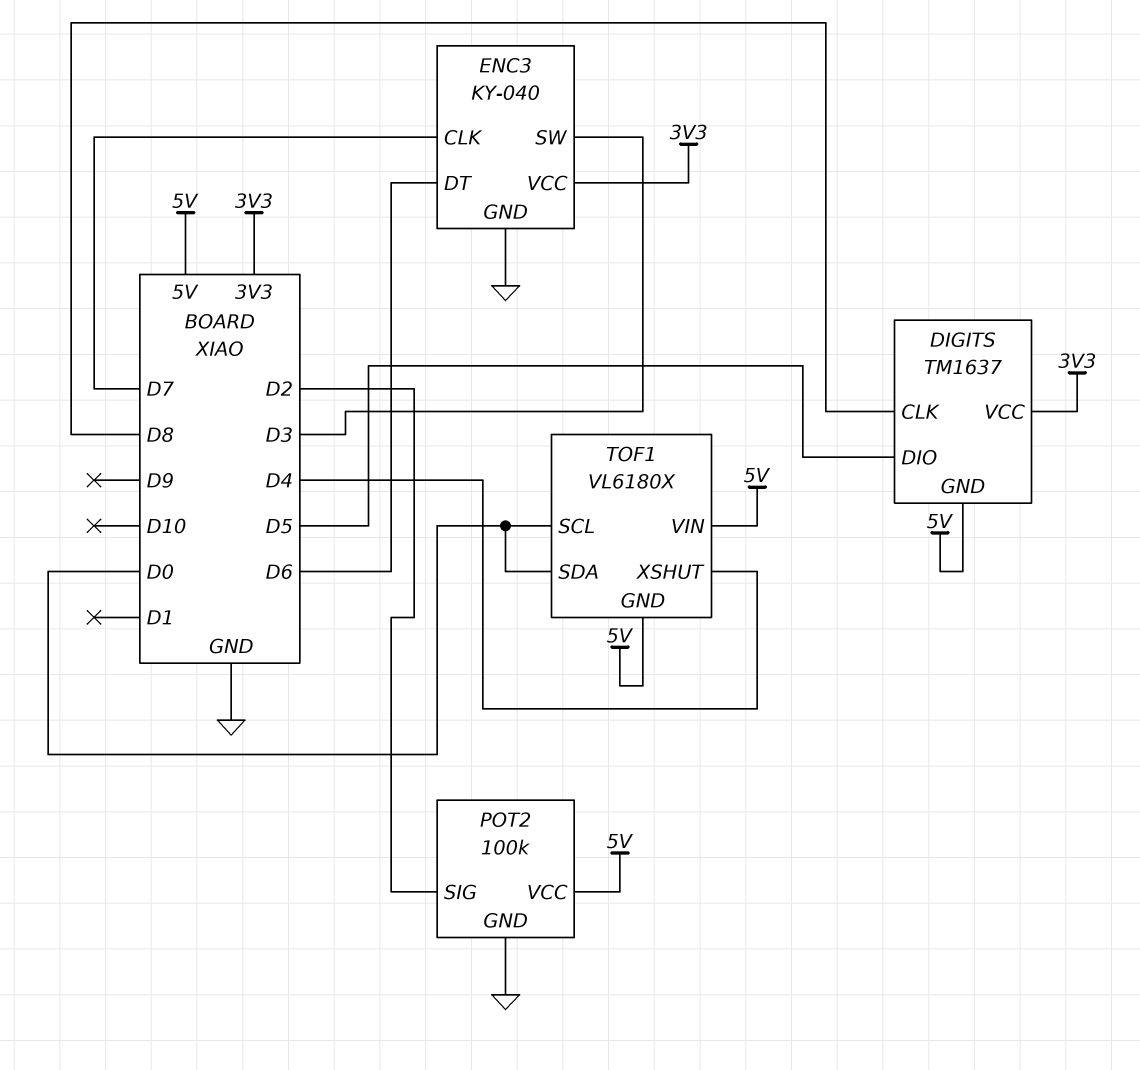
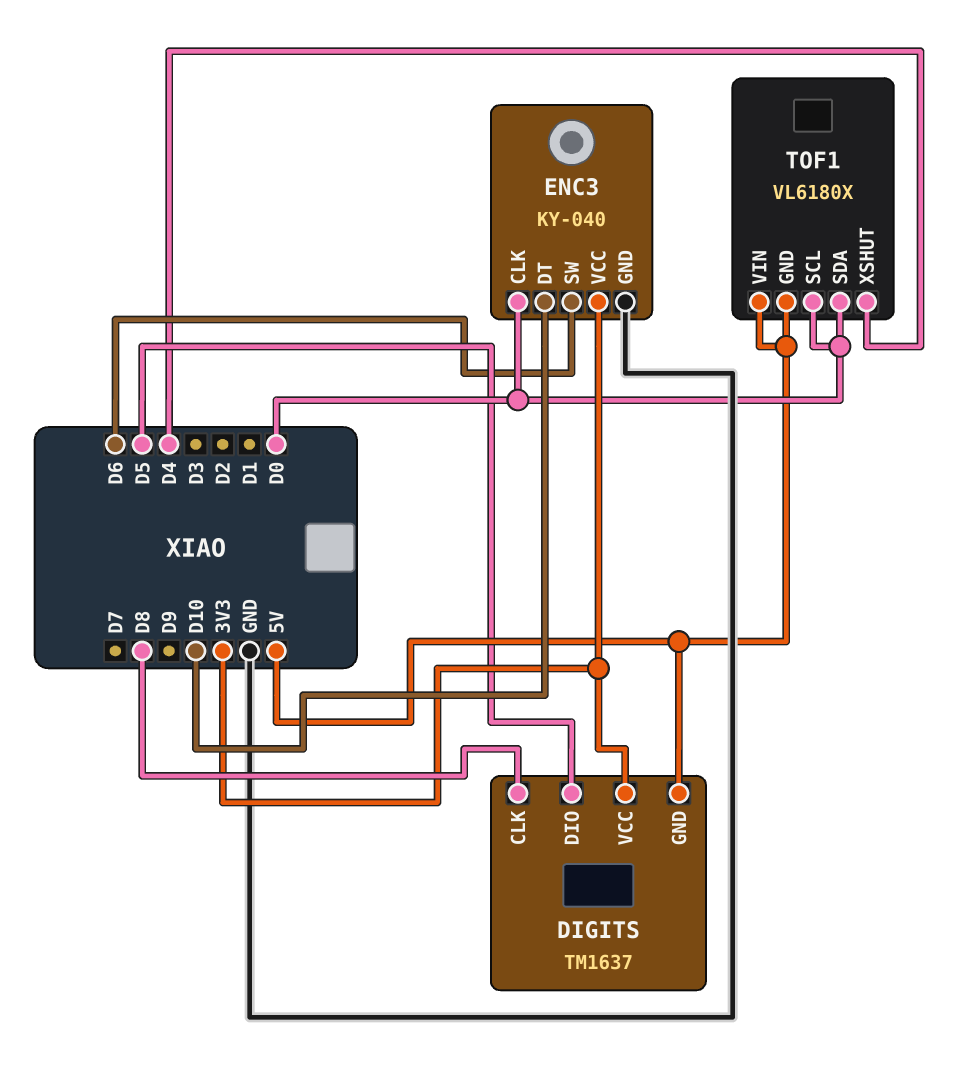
ENC3 pin CLK: D7 -> D0
ENC3 pin DT: D6 -> D10
ENC3 pin SW: D3 -> D6
POT2: 100k -> none
POT2 pin GND: GND -> none
POT2 pin SIG: D2 -> none
POT2 pin VCC: 5V -> none

